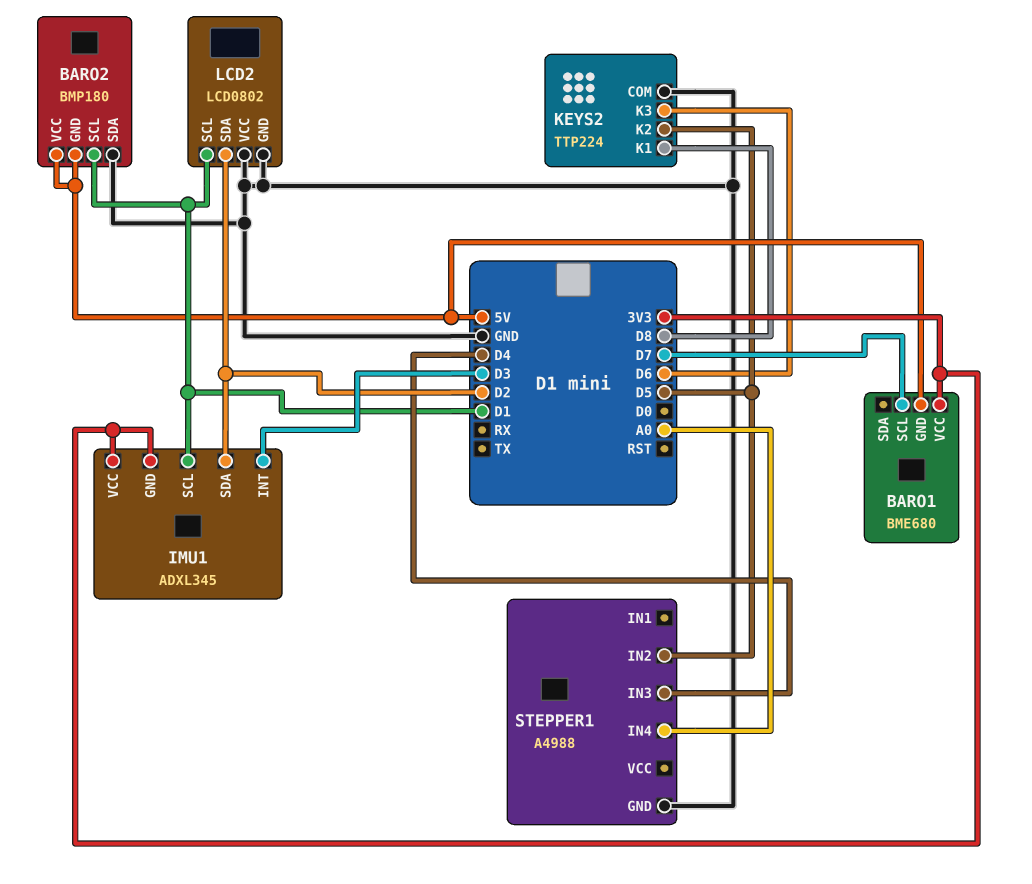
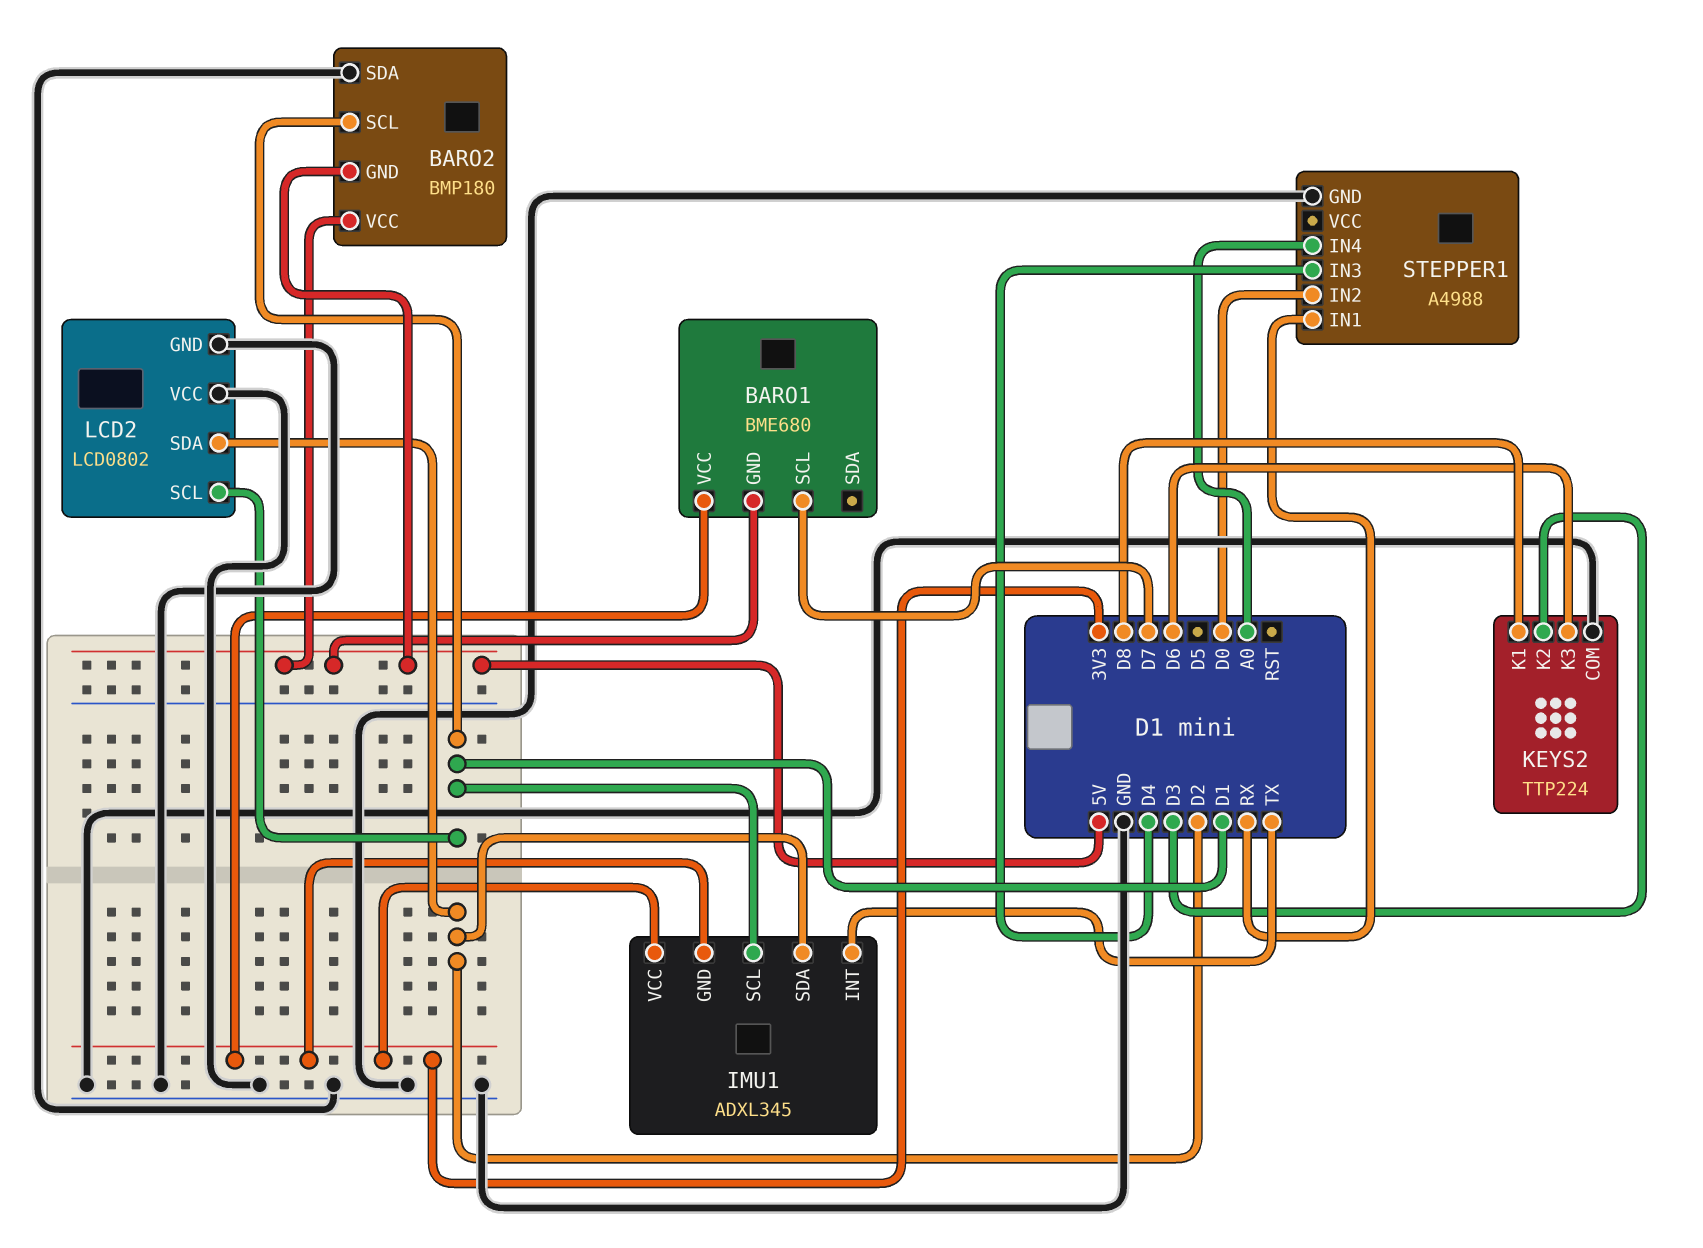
IMU1 pin INT: D3 -> TX
KEYS2 pin K2: D5 -> D3
STEPPER1 pin IN1: none -> RX
STEPPER1 pin IN2: D5 -> D0

